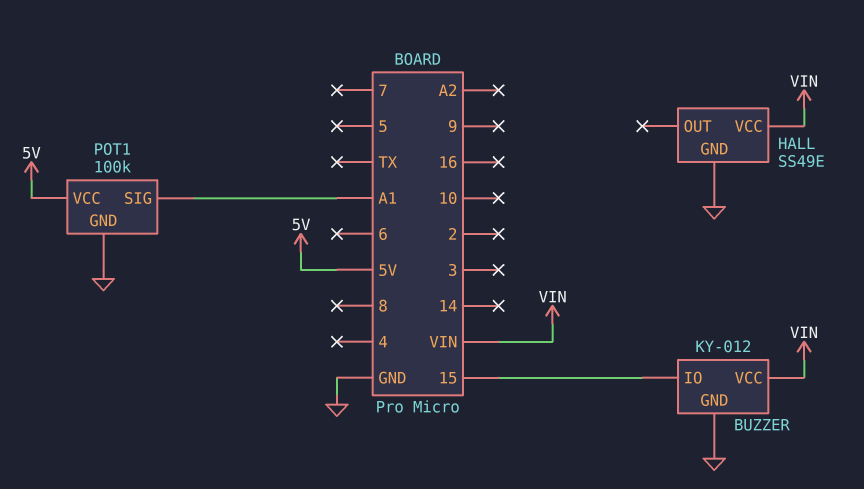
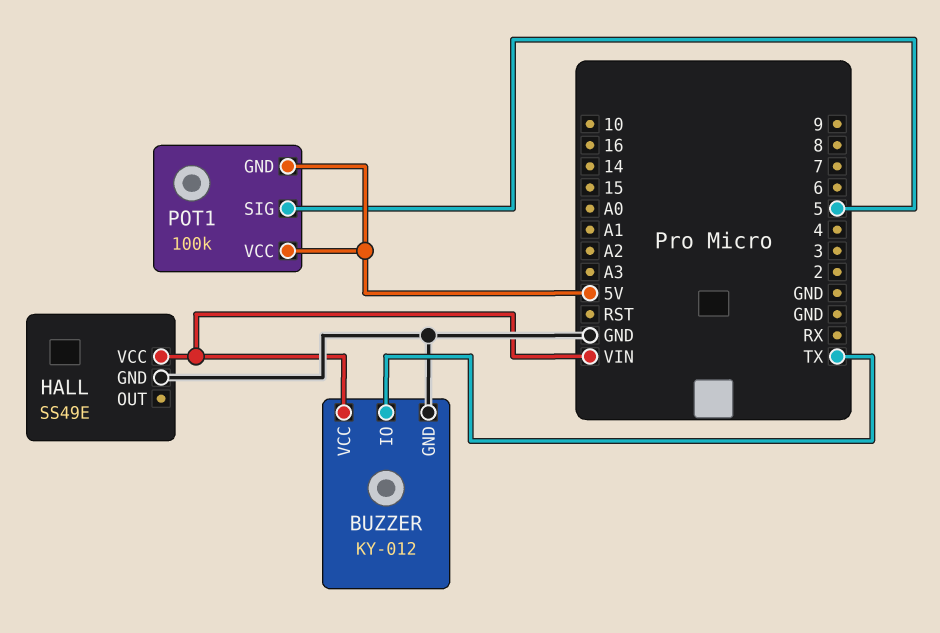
BUZZER pin IO: 15 -> TX
POT1 pin GND: GND -> 5V
POT1 pin SIG: A1 -> 5

